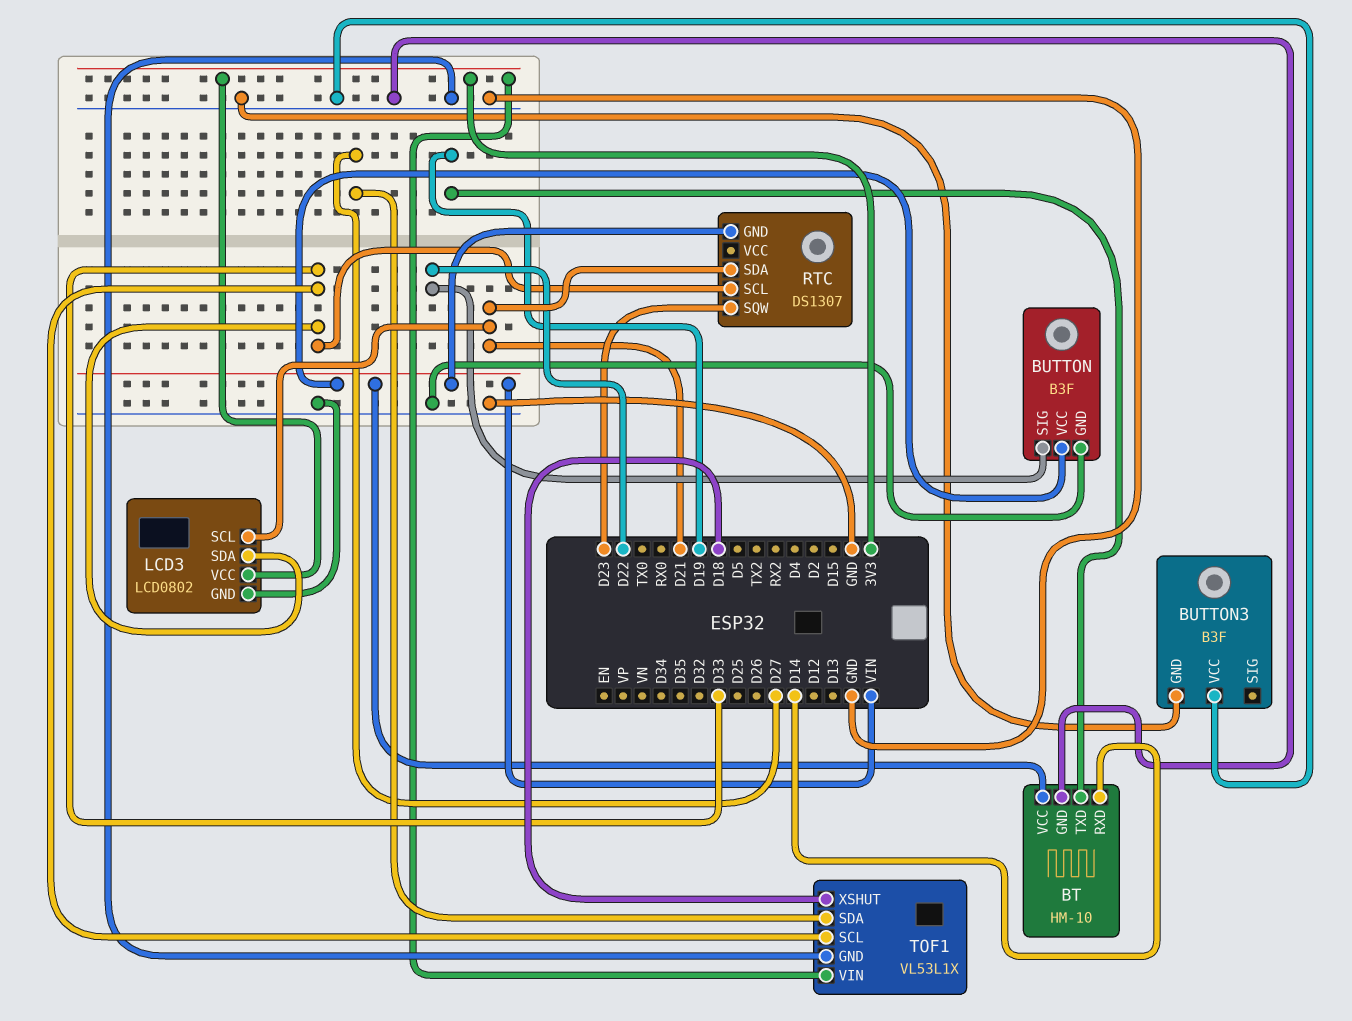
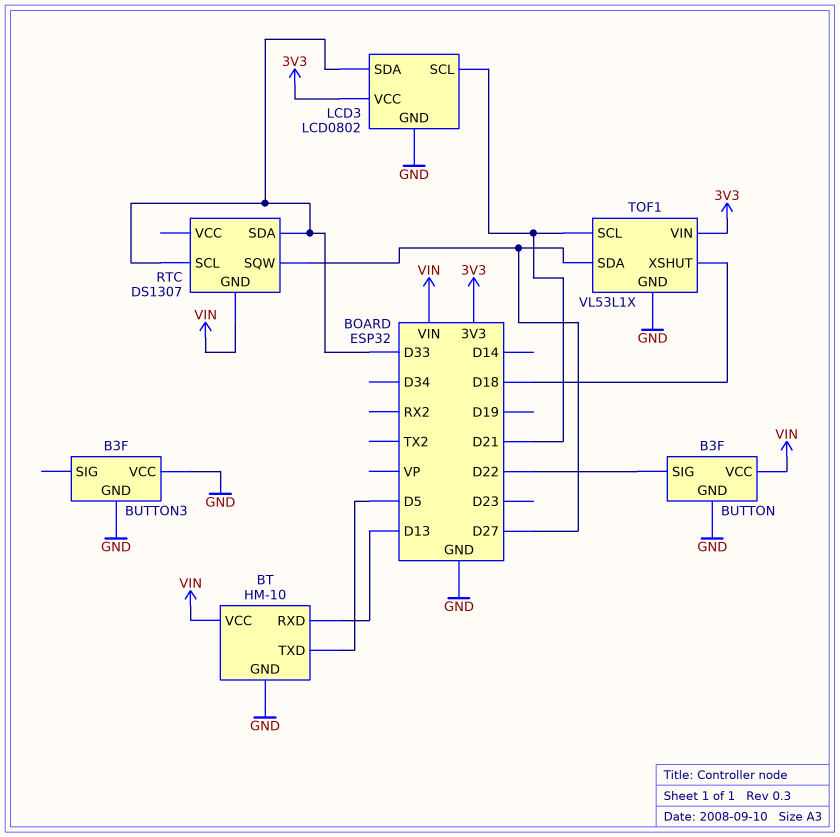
BT pin RXD: D14 -> D13
BT pin TXD: D19 -> D5
RTC pin SDA: D21 -> D33
RTC pin SQW: D23 -> D27
TOF1 pin SCL: D33 -> D21

